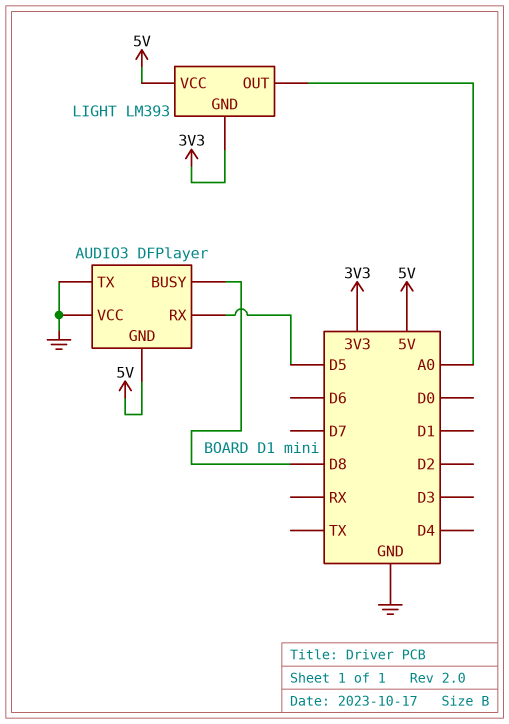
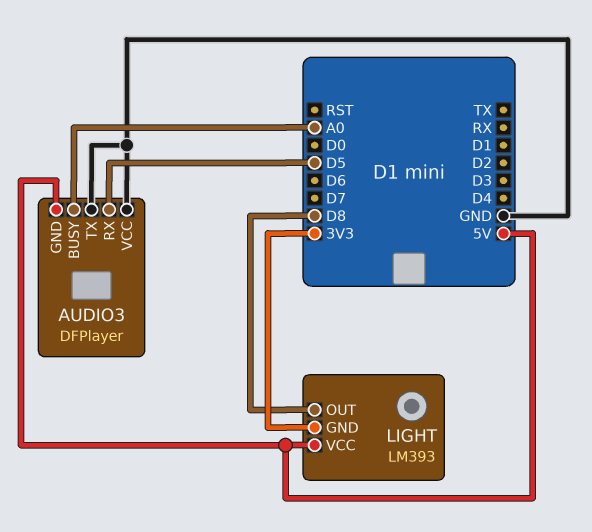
AUDIO3 pin BUSY: D8 -> A0
LIGHT pin OUT: A0 -> D8

